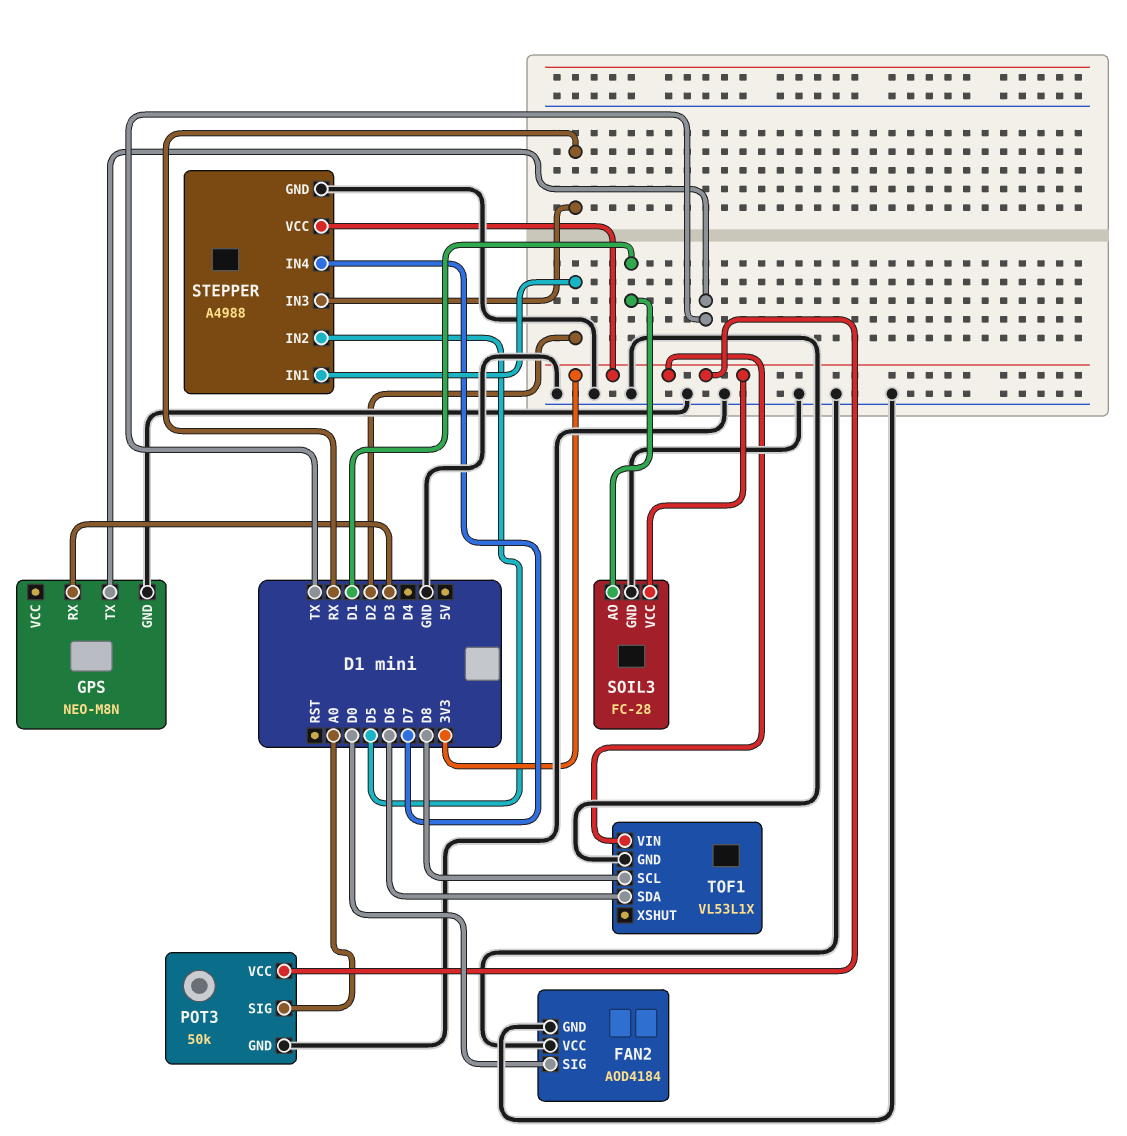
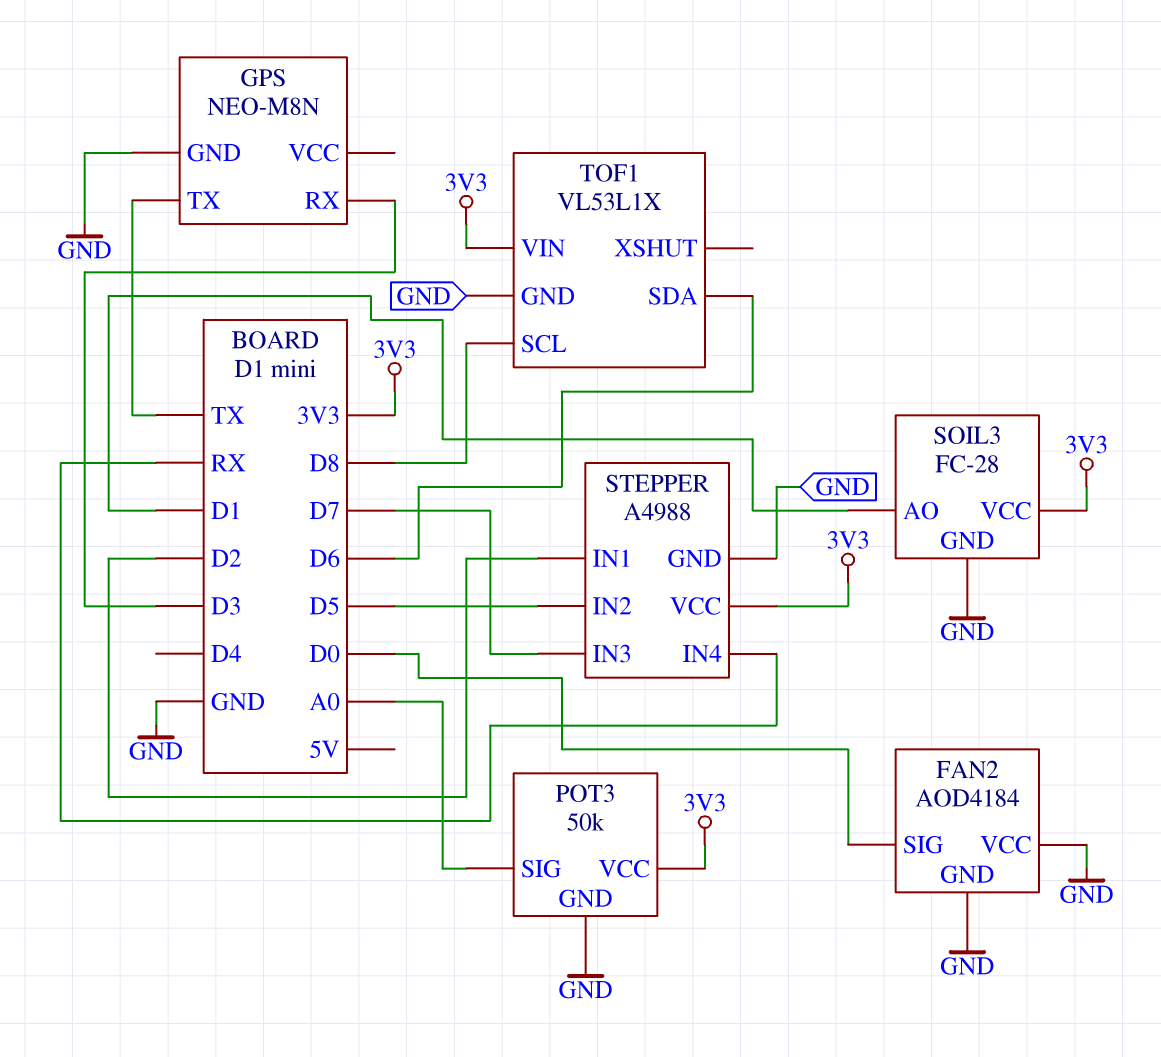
STEPPER pin IN3: RX -> D7
STEPPER pin IN4: D7 -> RX

